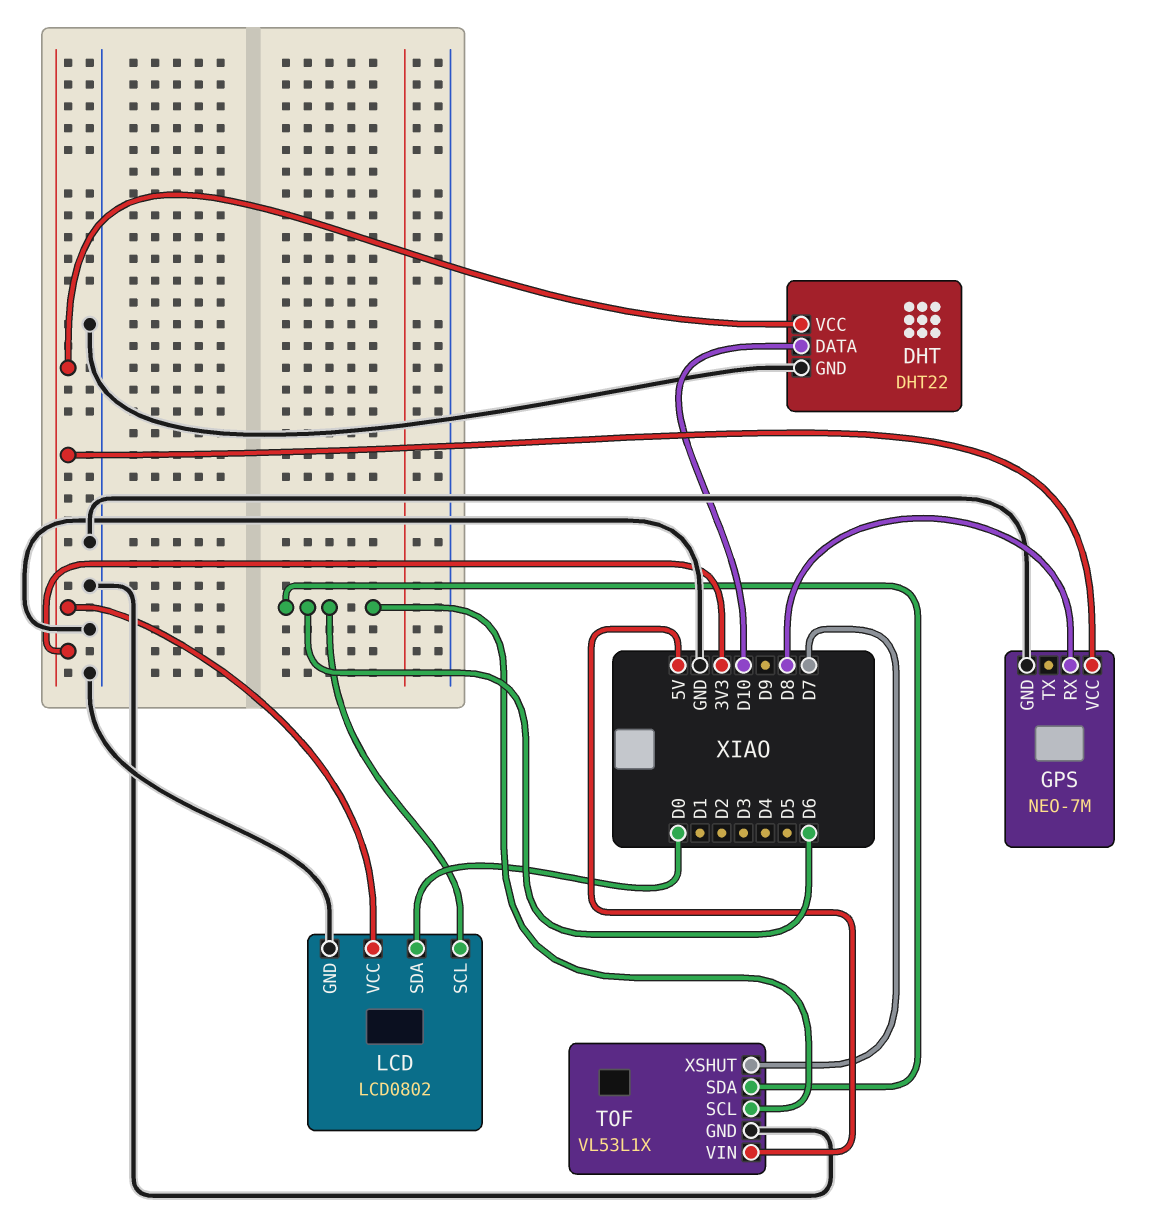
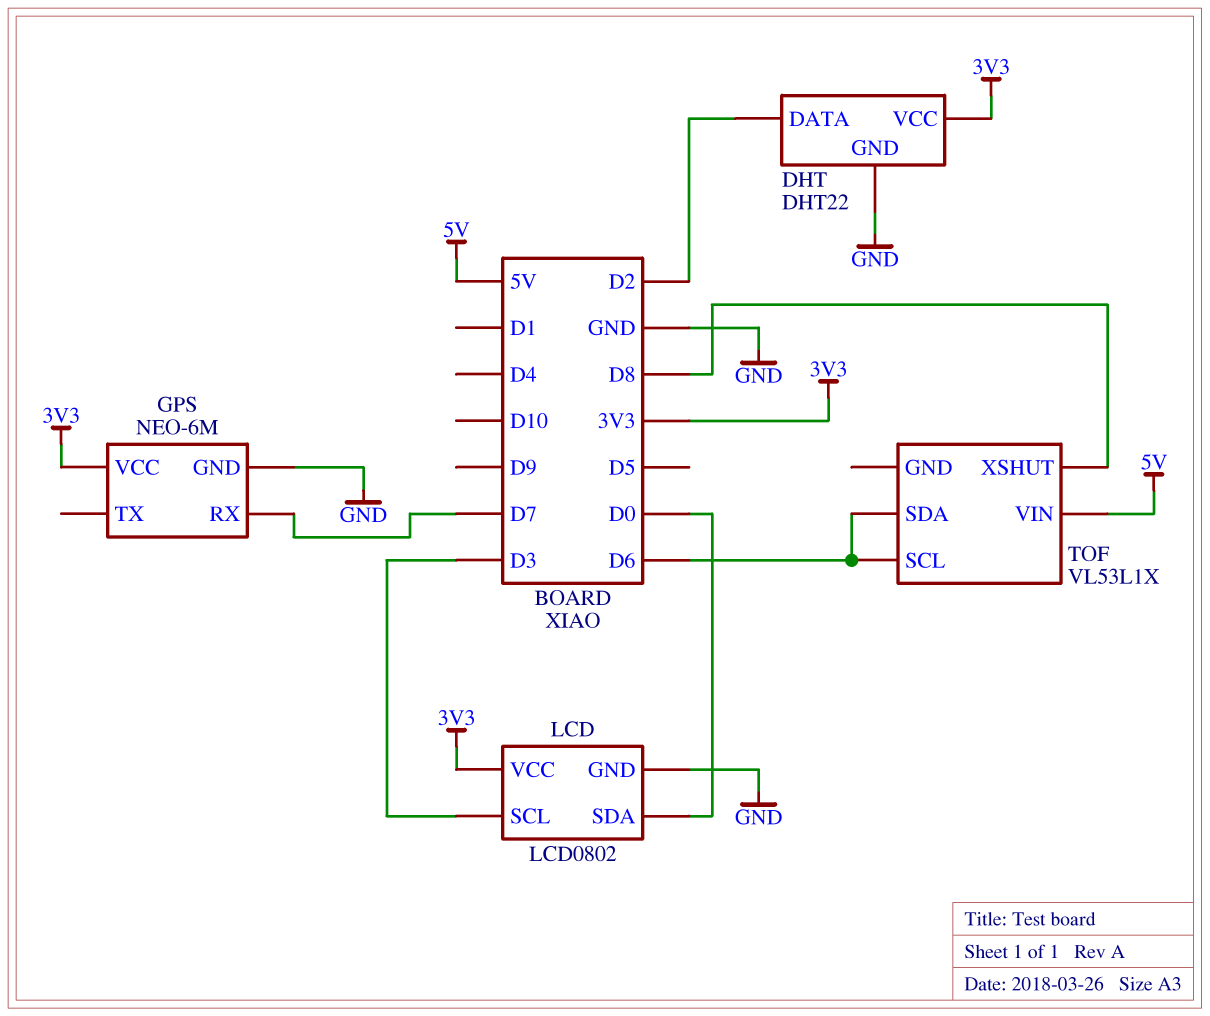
DHT pin DATA: D10 -> D2
GPS: NEO-7M -> NEO-6M
GPS pin RX: D8 -> D7
LCD pin SCL: D6 -> D3
TOF pin GND: GND -> none
TOF pin XSHUT: D7 -> D8

